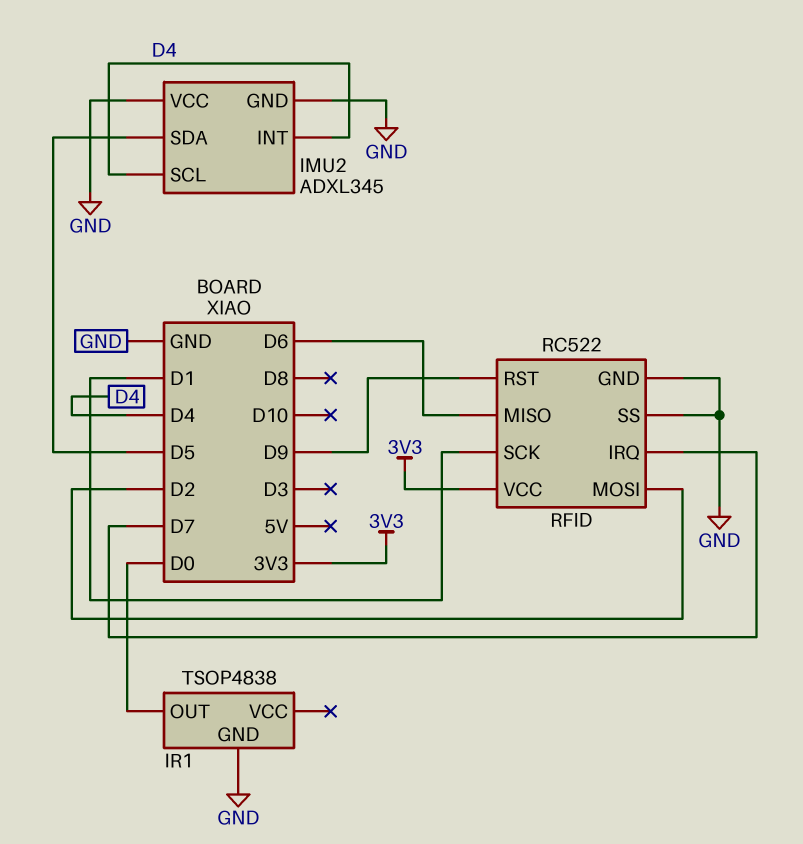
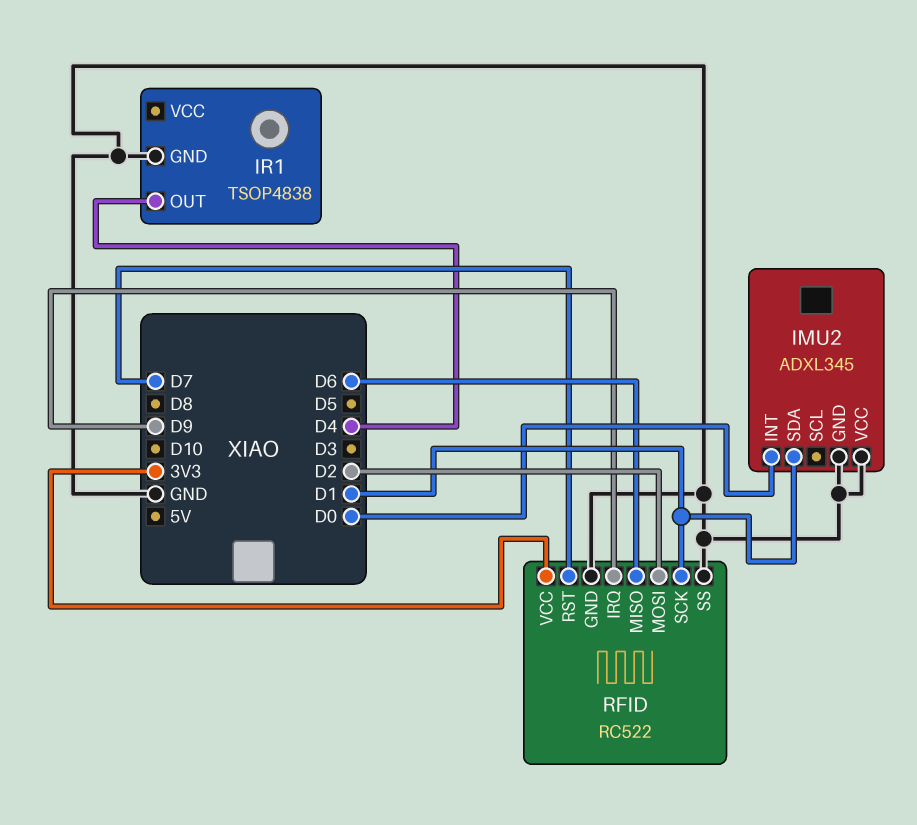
IMU2 pin INT: D4 -> D0
IMU2 pin SCL: D4 -> none
IMU2 pin SDA: D5 -> D1
IR1 pin OUT: D0 -> D4
RFID pin IRQ: D7 -> D9
RFID pin RST: D9 -> D7

